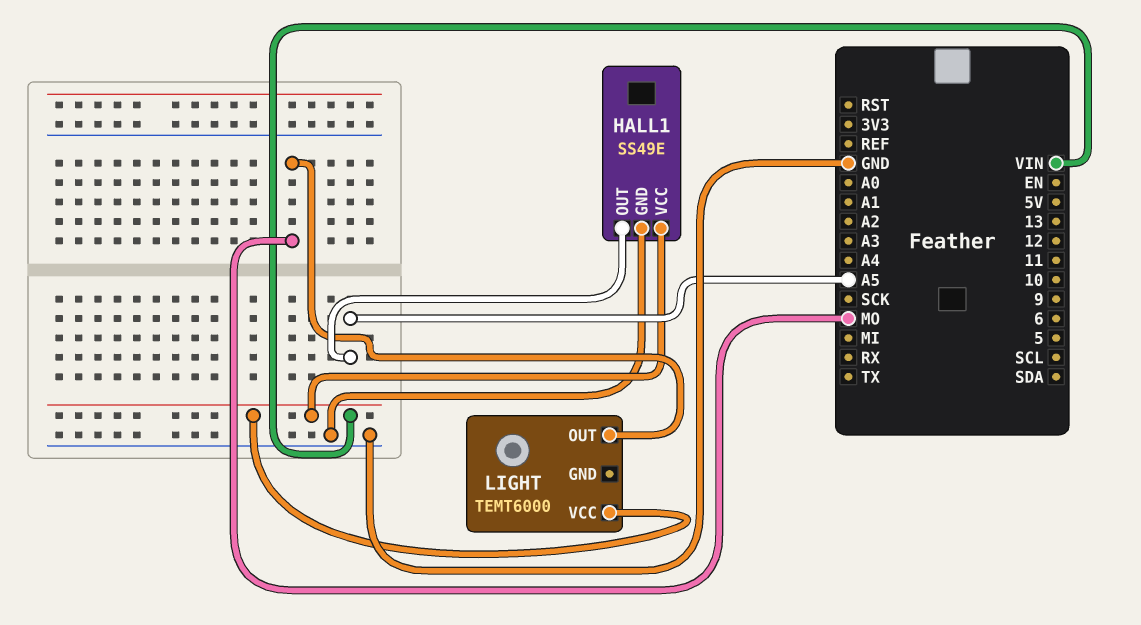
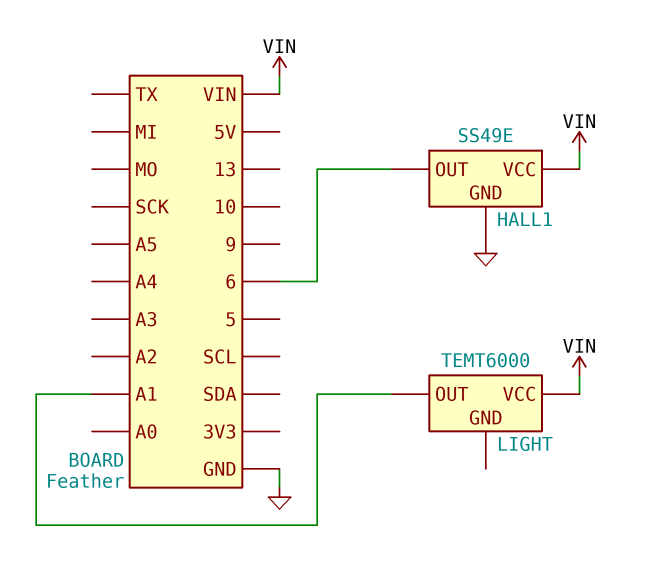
HALL1 pin OUT: A5 -> 6
LIGHT pin OUT: MO -> A1

